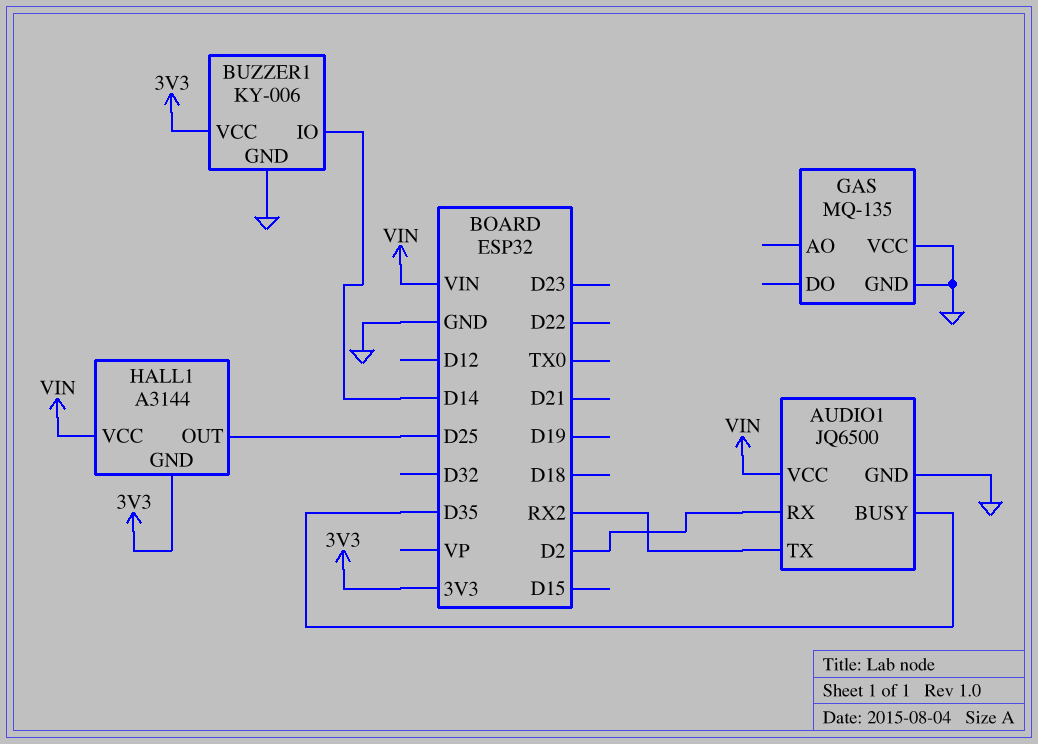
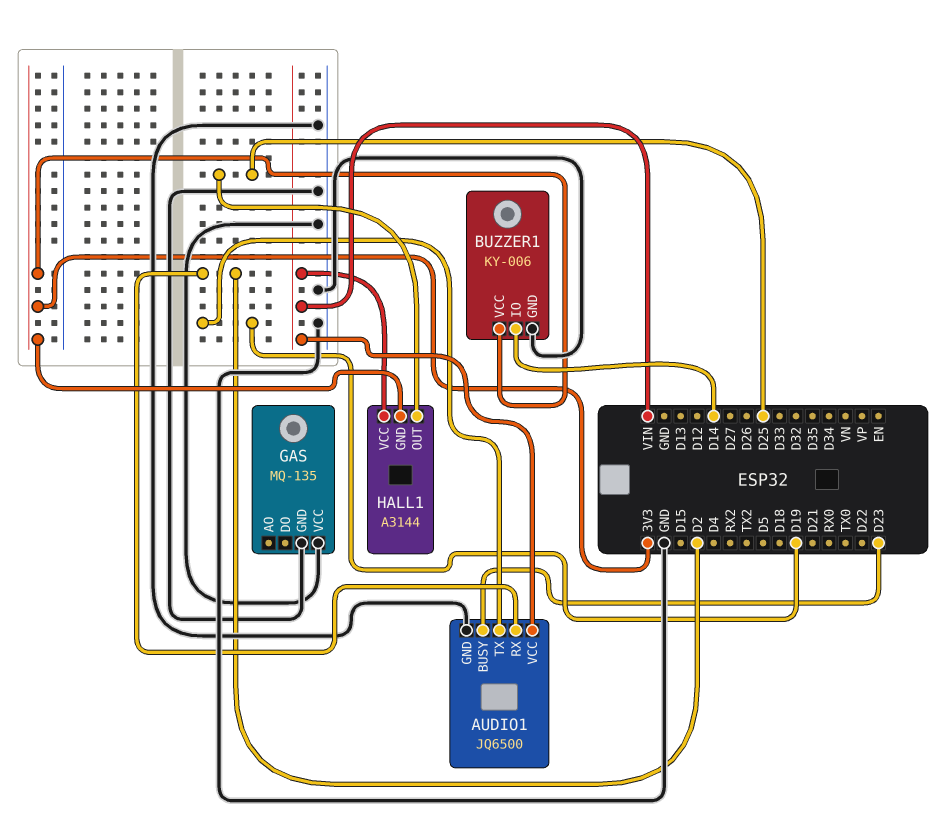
AUDIO1 pin BUSY: D35 -> D23
AUDIO1 pin TX: RX2 -> D19

